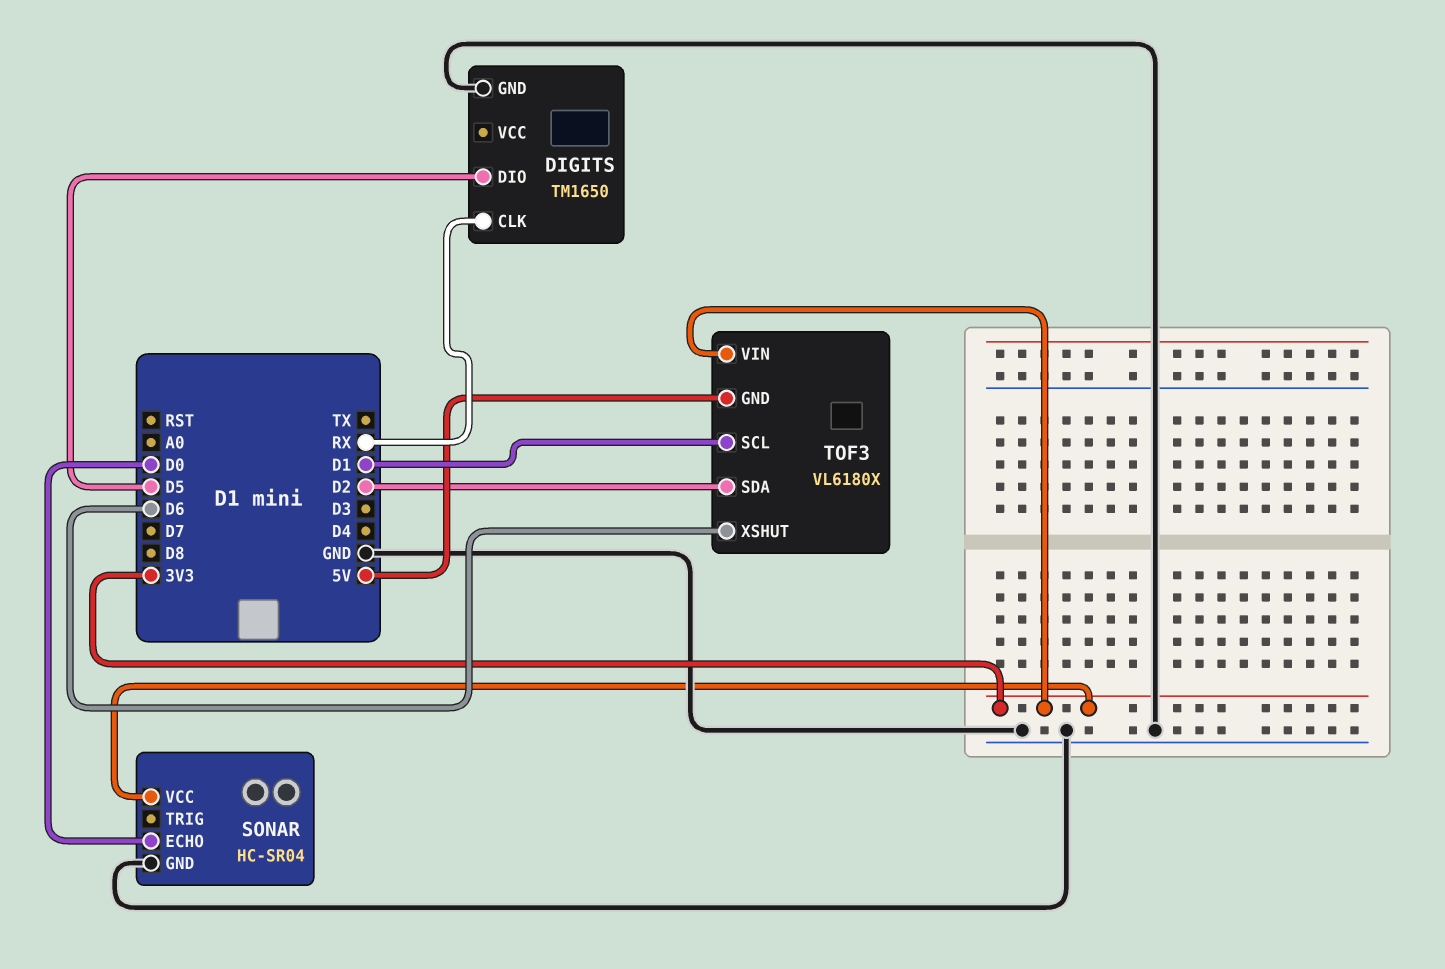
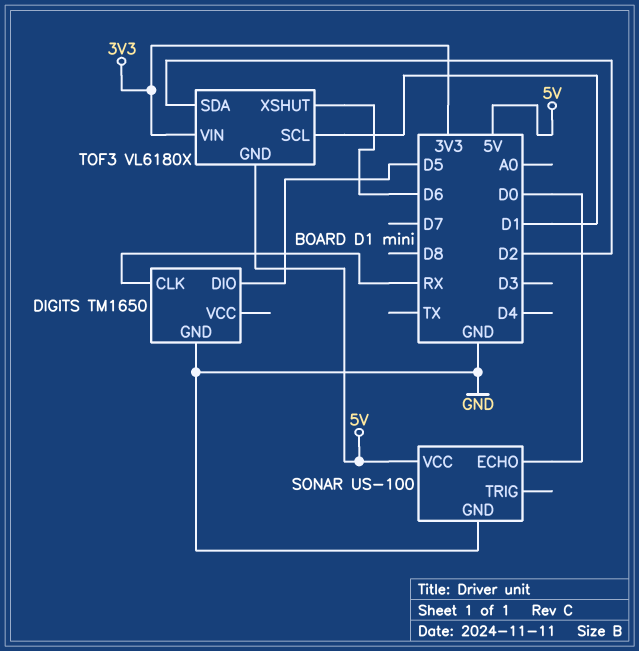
SONAR: HC-SR04 -> US-100
SONAR pin VCC: 3V3 -> 5V

